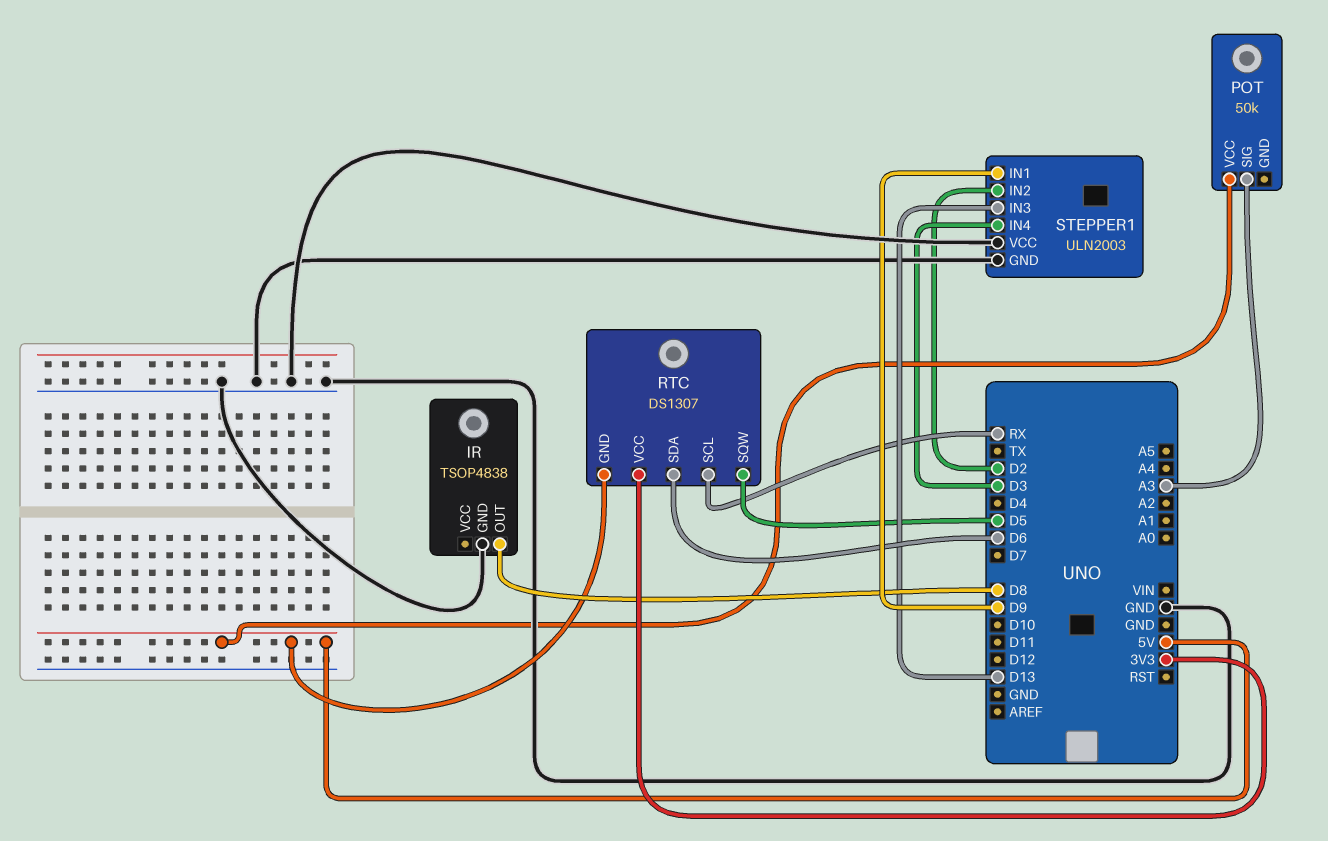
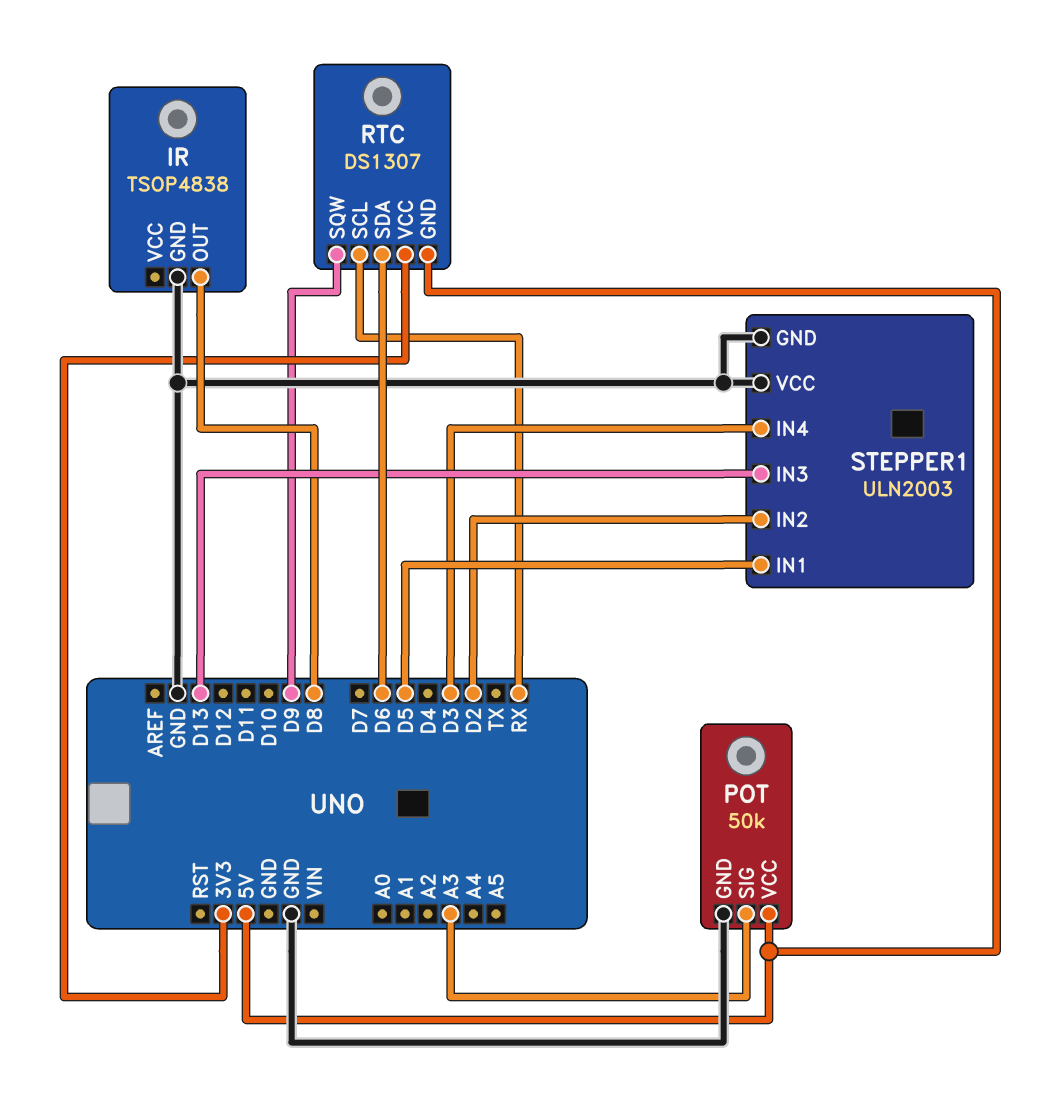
POT pin GND: none -> GND
RTC pin SQW: D5 -> D9
STEPPER1 pin IN1: D9 -> D5

